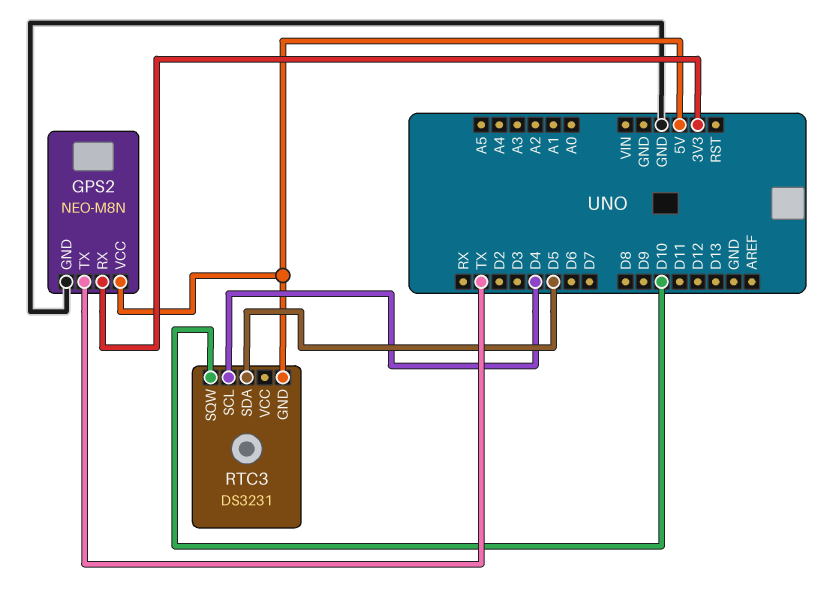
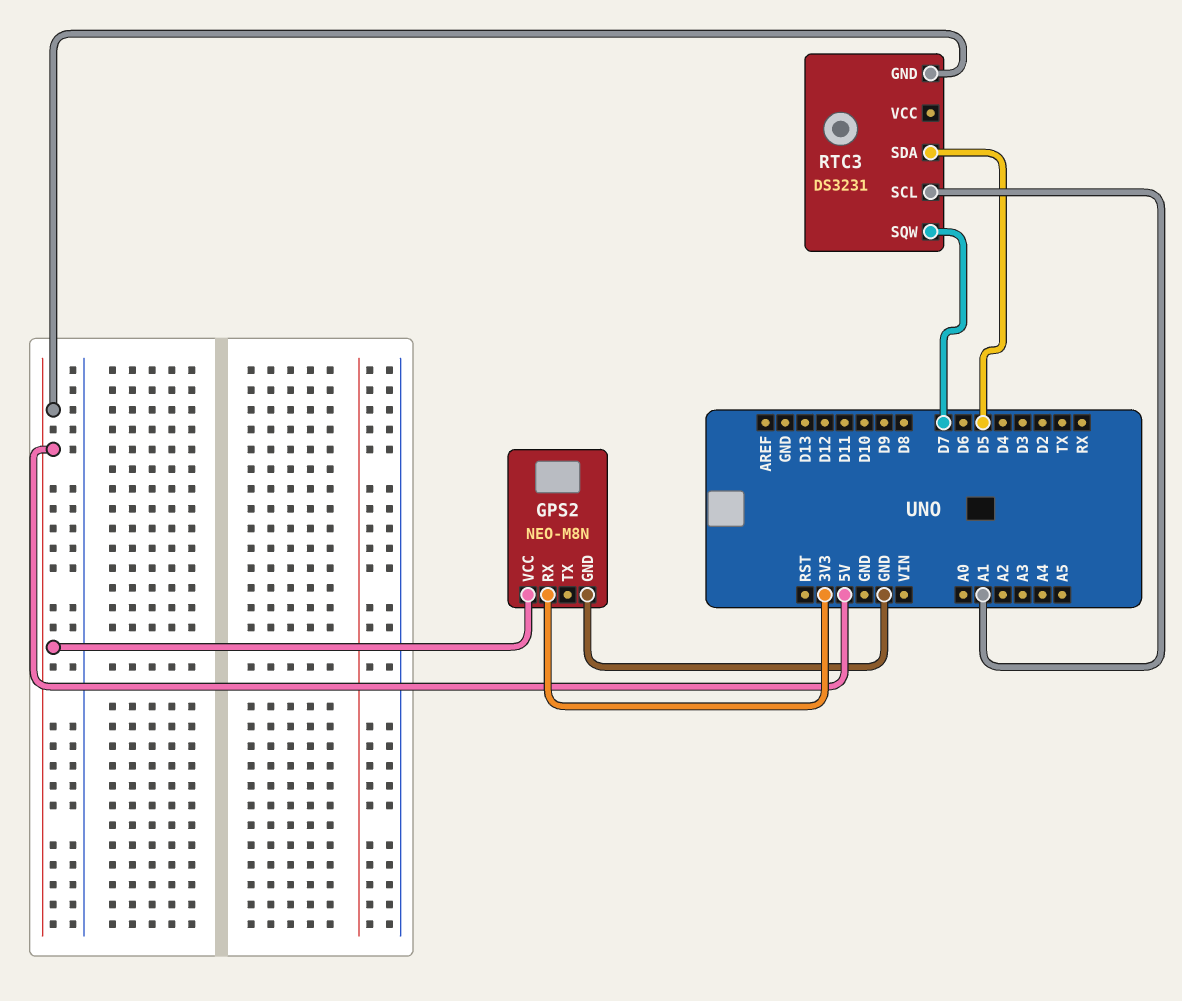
GPS2 pin TX: TX -> none
RTC3 pin SCL: D4 -> A1
RTC3 pin SQW: D10 -> D7

